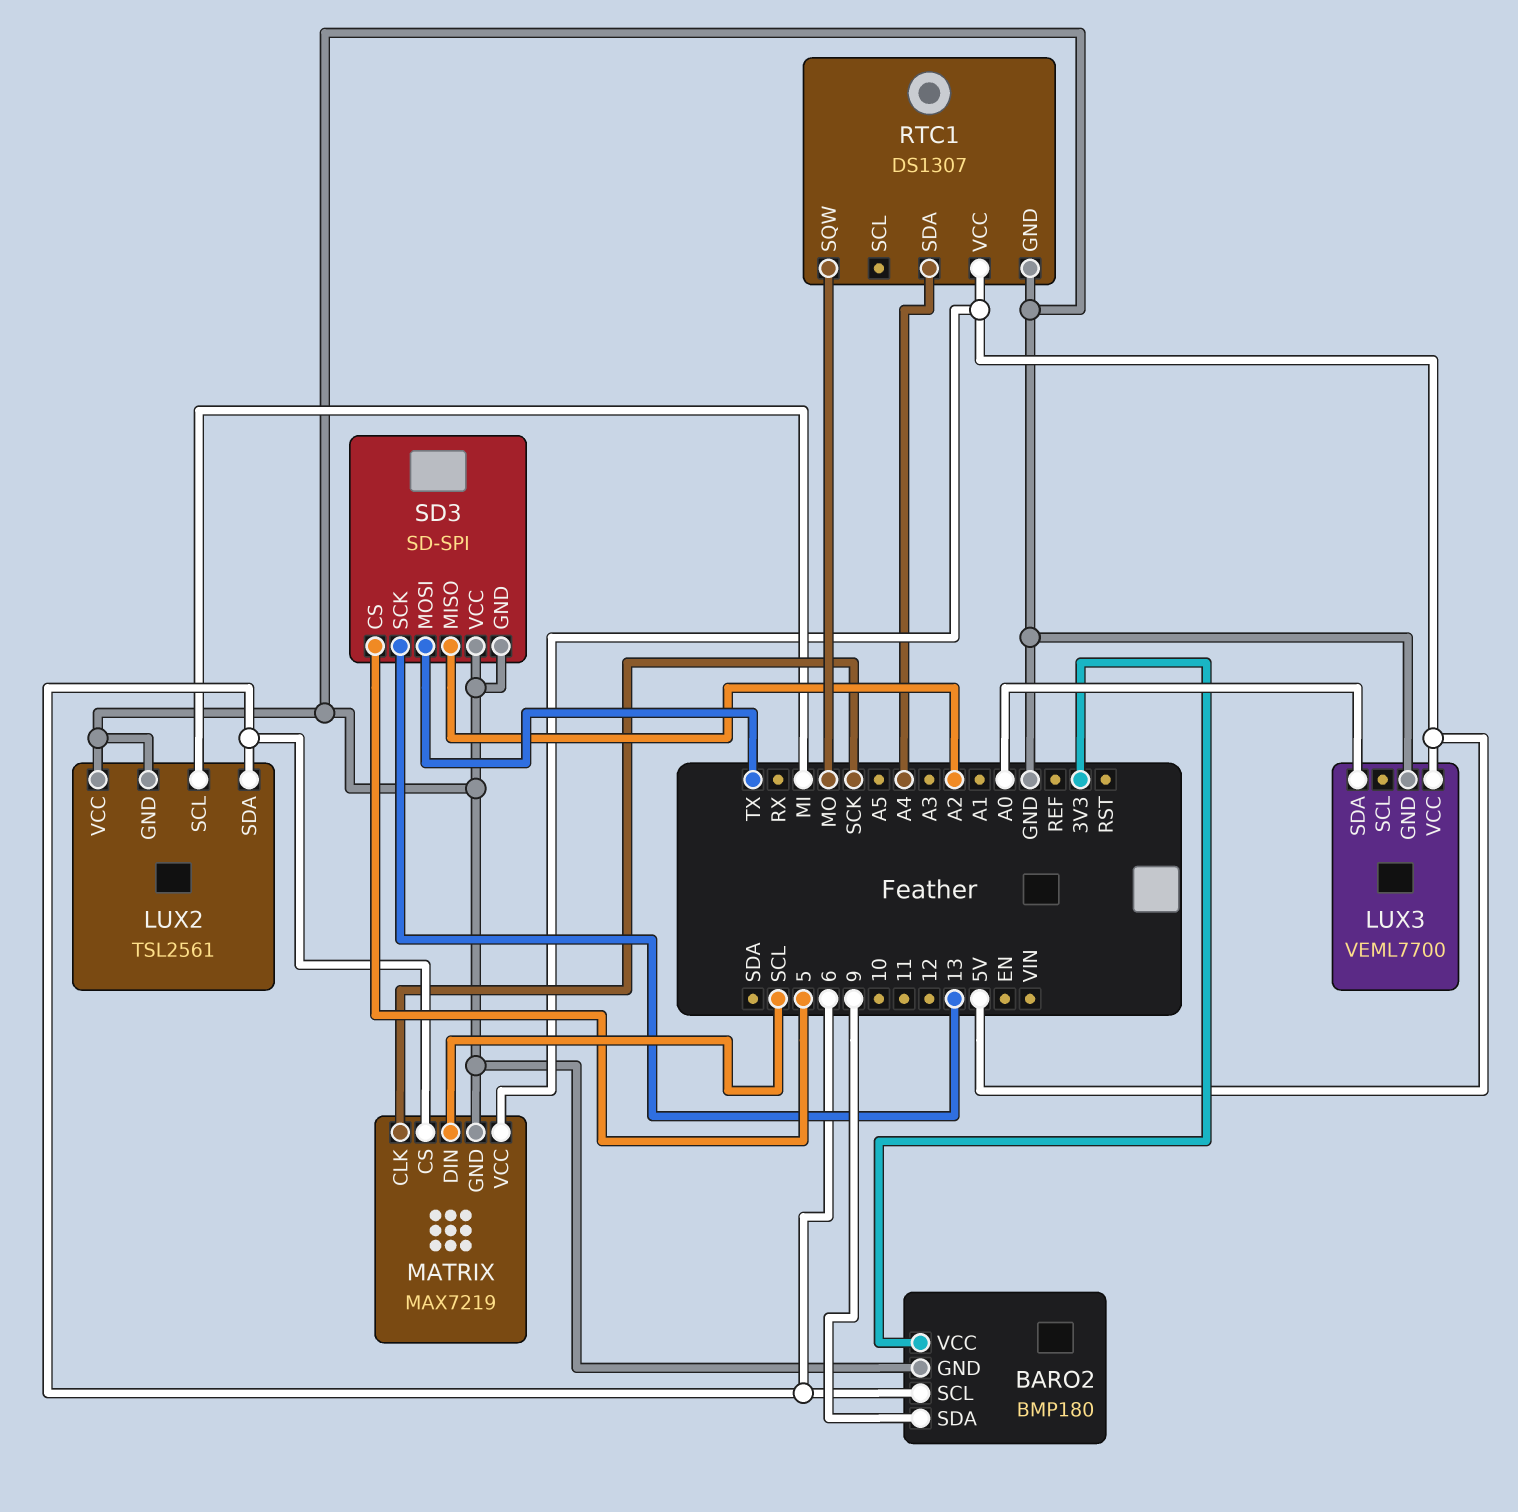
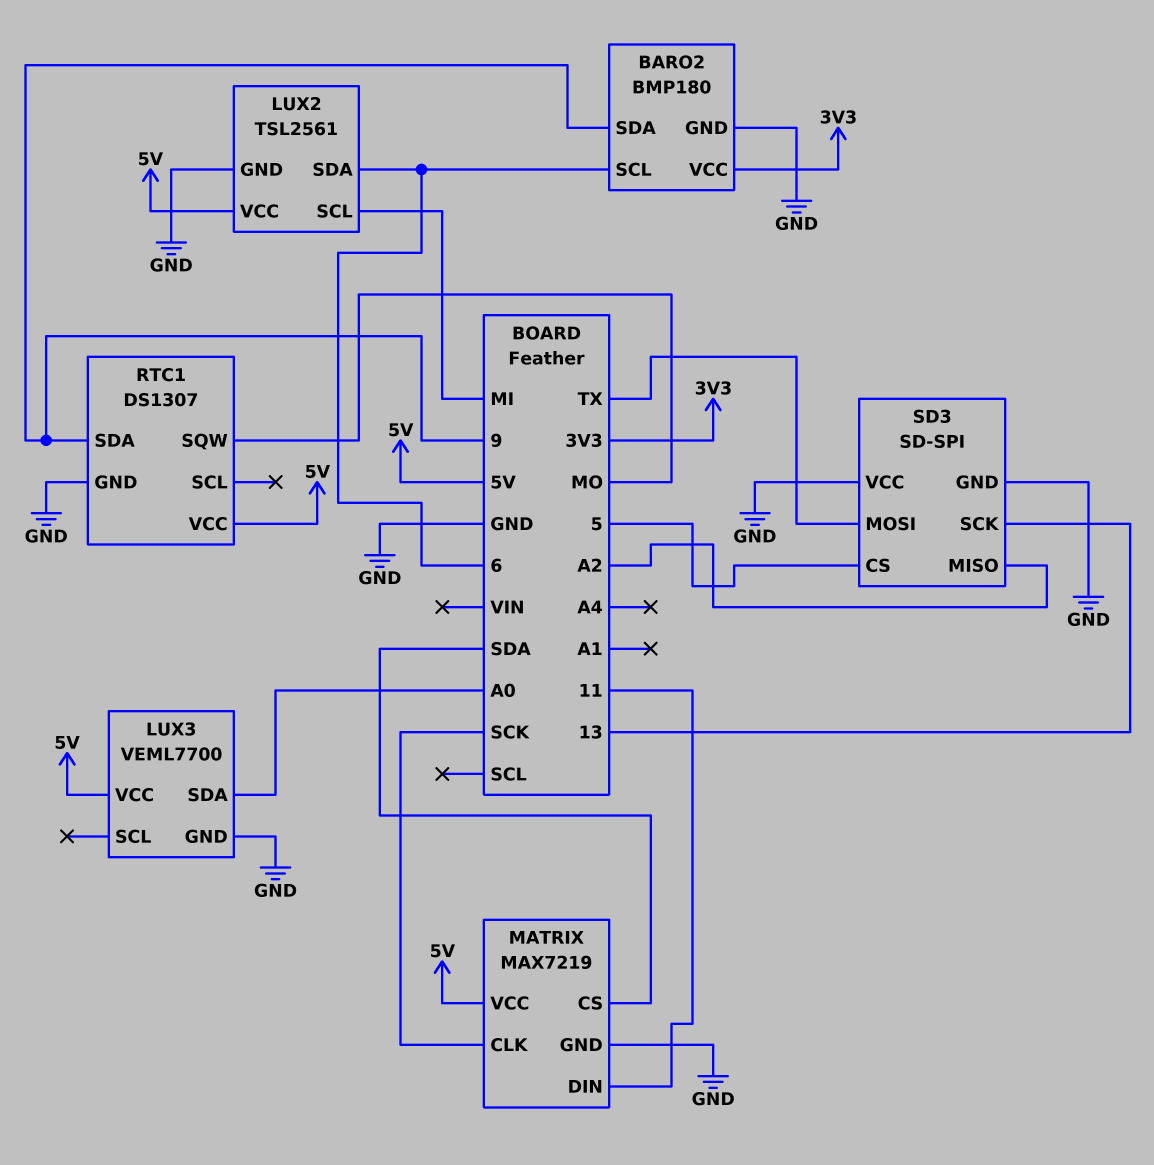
LUX2 pin VCC: GND -> 5V
MATRIX pin CS: 6 -> SDA
MATRIX pin DIN: SCL -> 11
RTC1 pin SDA: A4 -> 9

